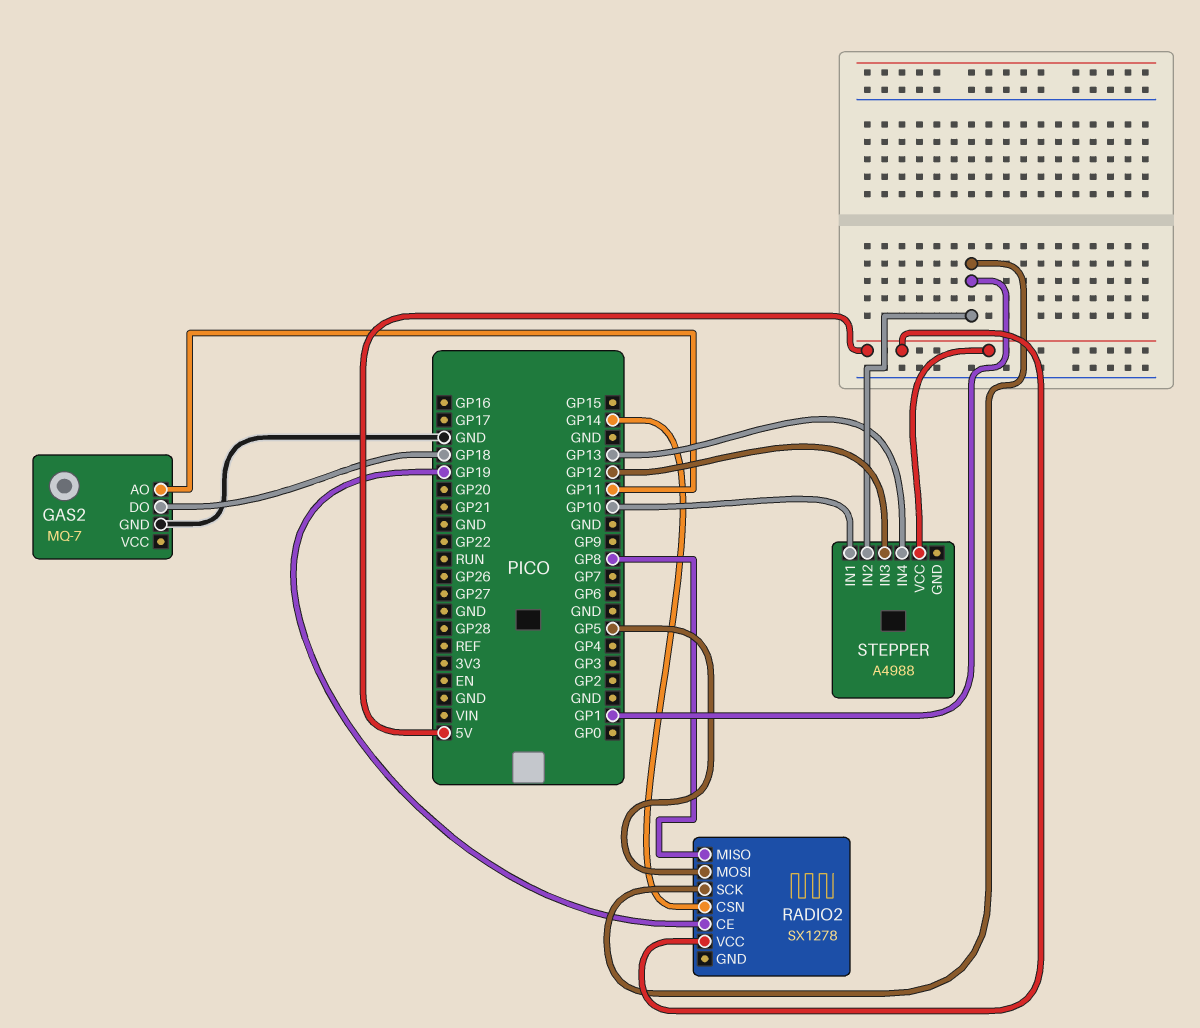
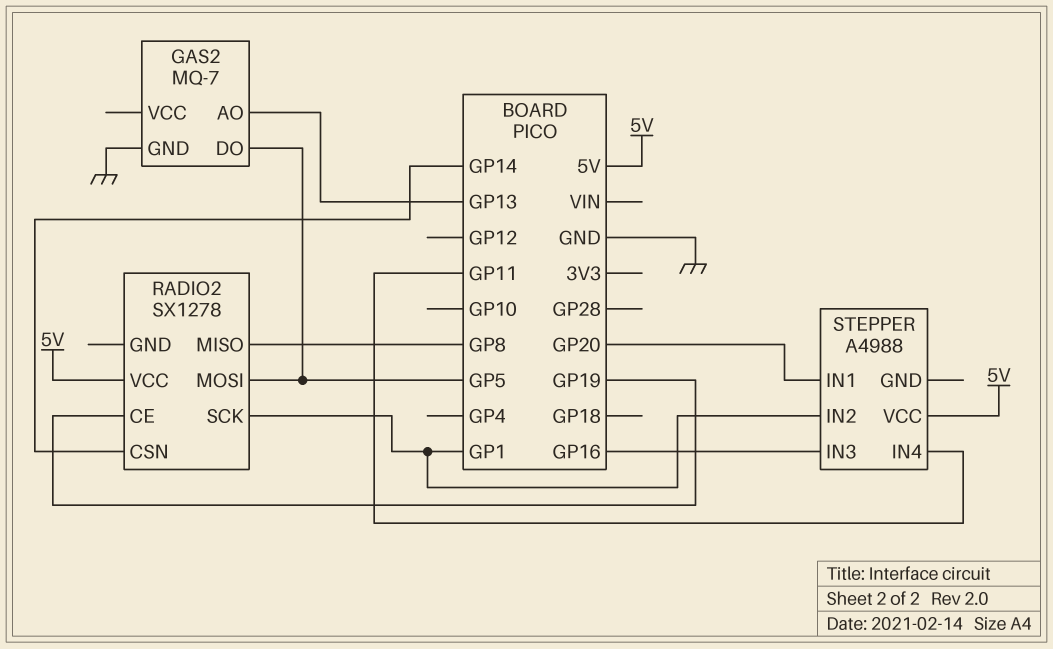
GAS2 pin AO: GP11 -> GP13
GAS2 pin DO: GP18 -> GP5
STEPPER pin IN1: GP10 -> GP20
STEPPER pin IN3: GP12 -> GP16
STEPPER pin IN4: GP13 -> GP11

